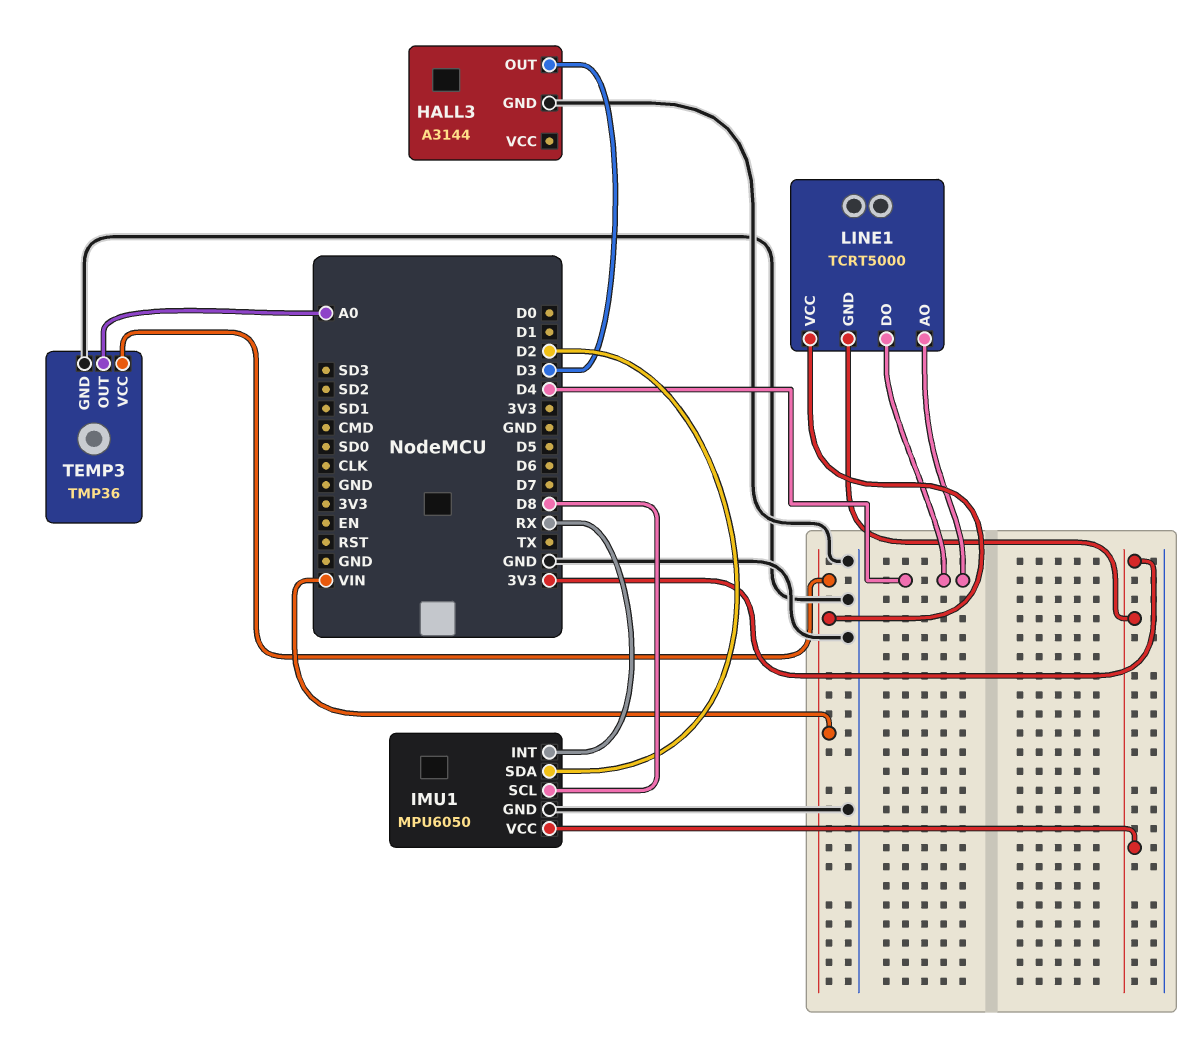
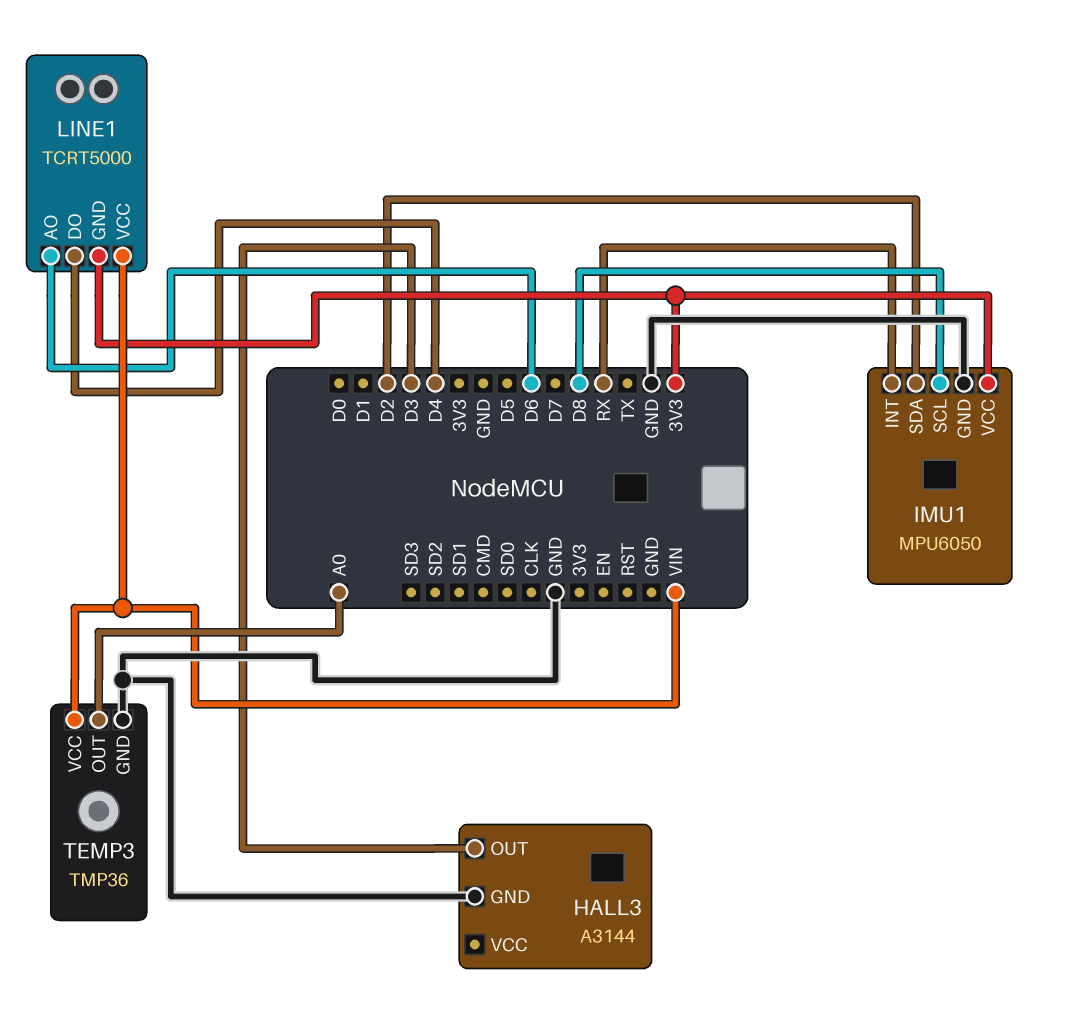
LINE1 pin AO: D4 -> D6

